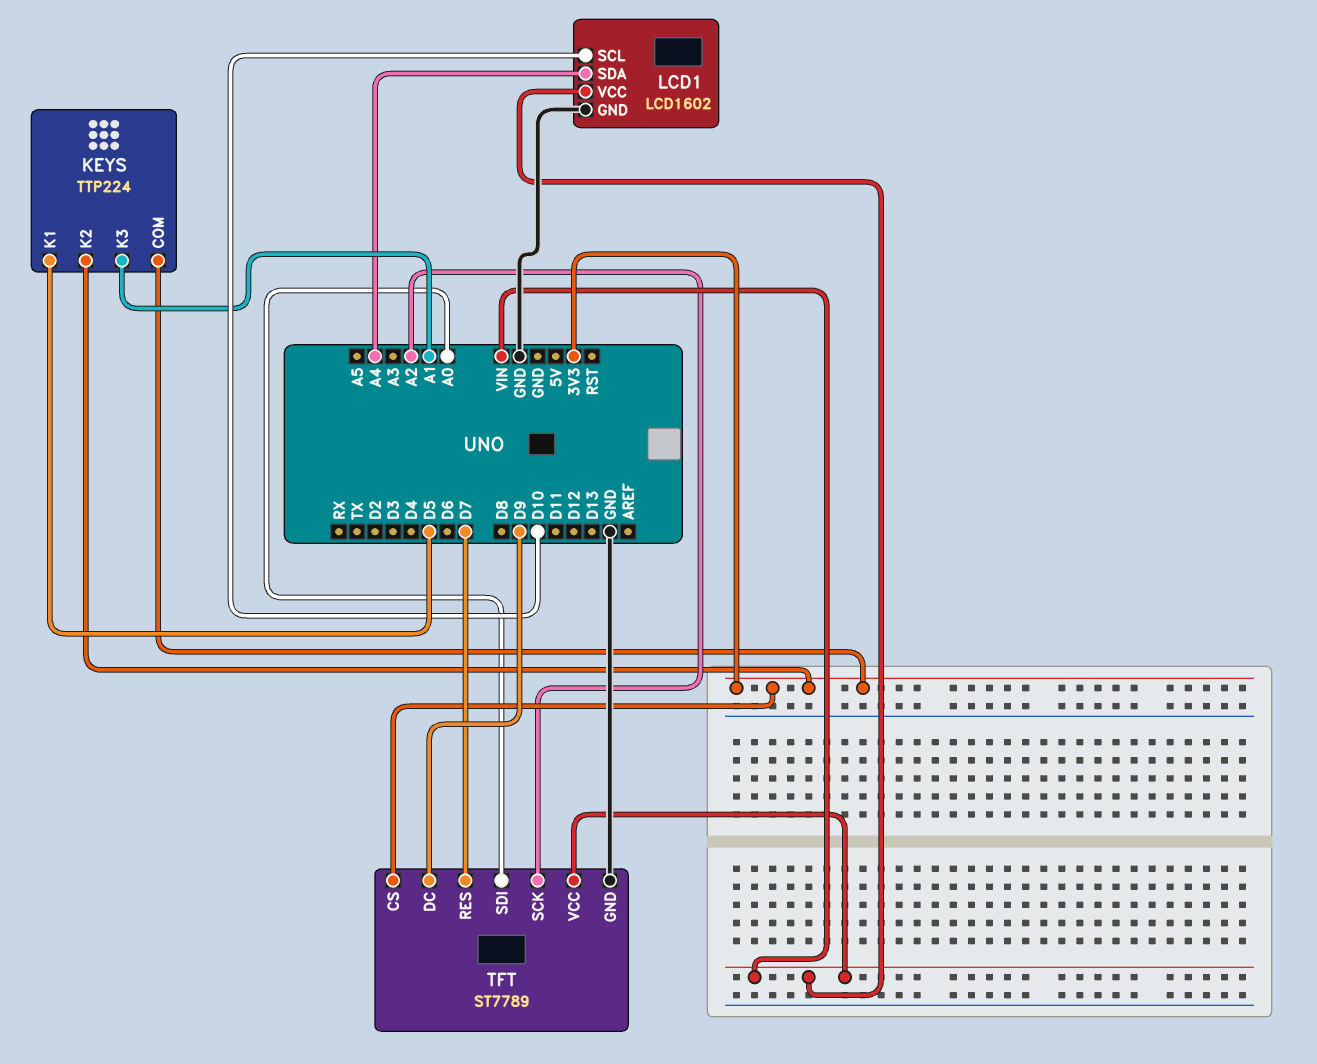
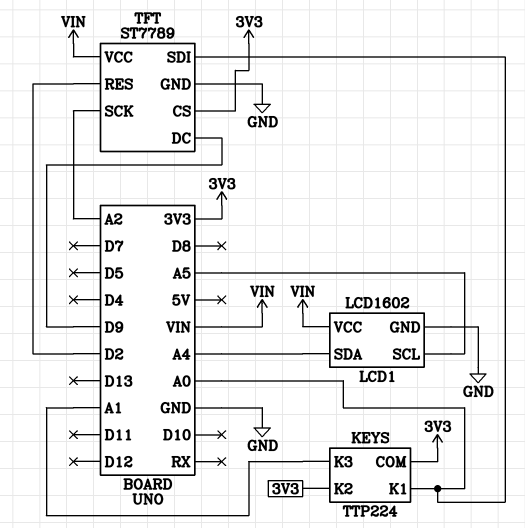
KEYS pin K1: D5 -> A0
LCD1 pin SCL: D10 -> A5
TFT pin RES: D7 -> D2

